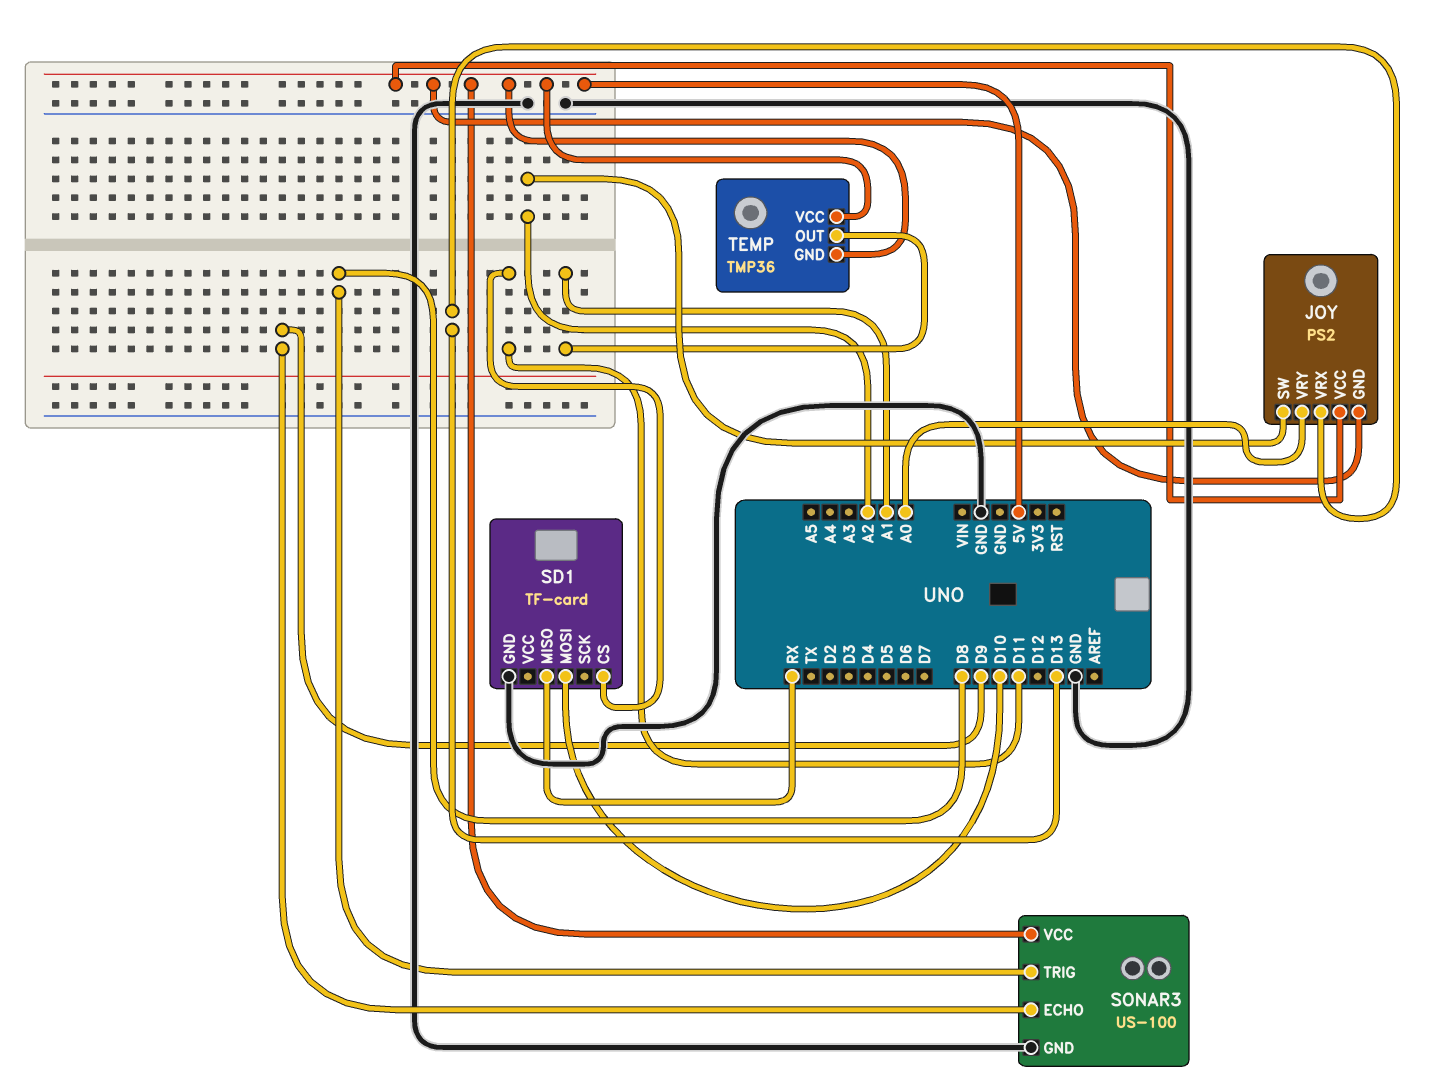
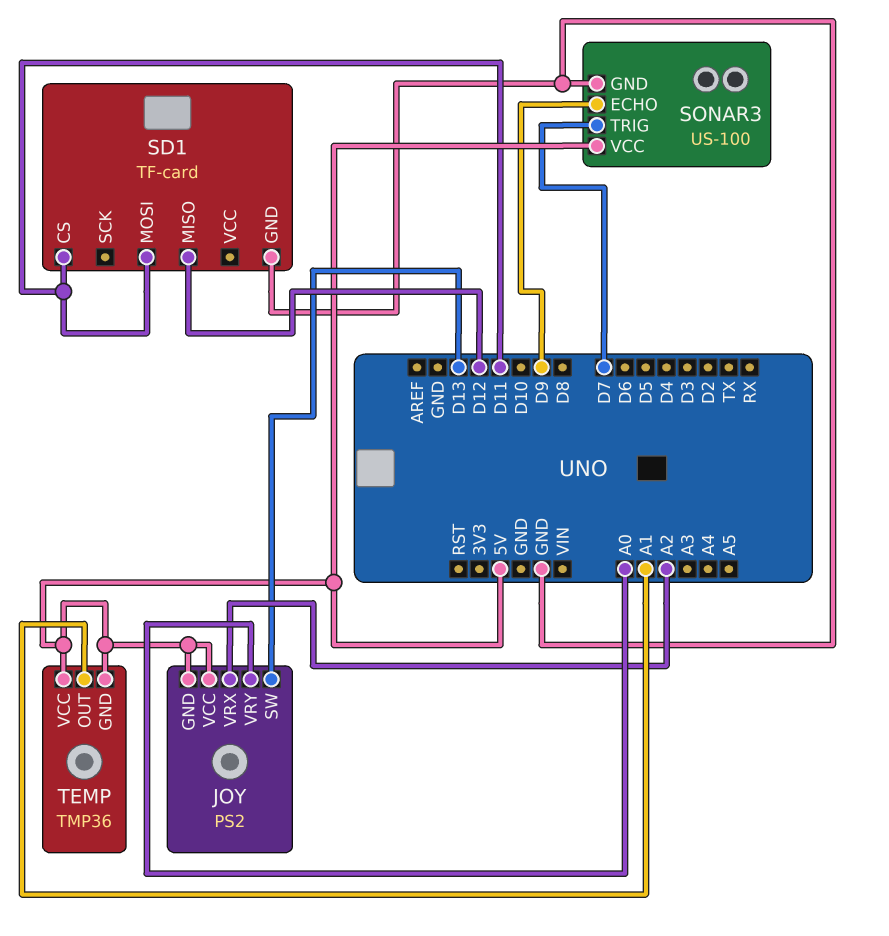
JOY pin SW: A2 -> D13
JOY pin VRX: D13 -> A2
SD1 pin MISO: RX -> D12
SD1 pin MOSI: D10 -> D11
SONAR3 pin TRIG: D8 -> D7

